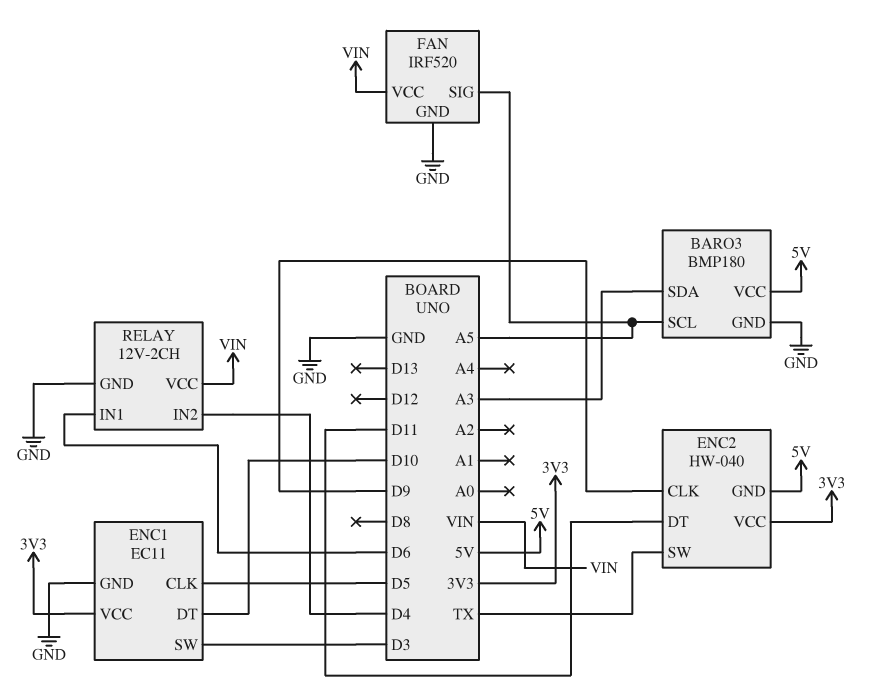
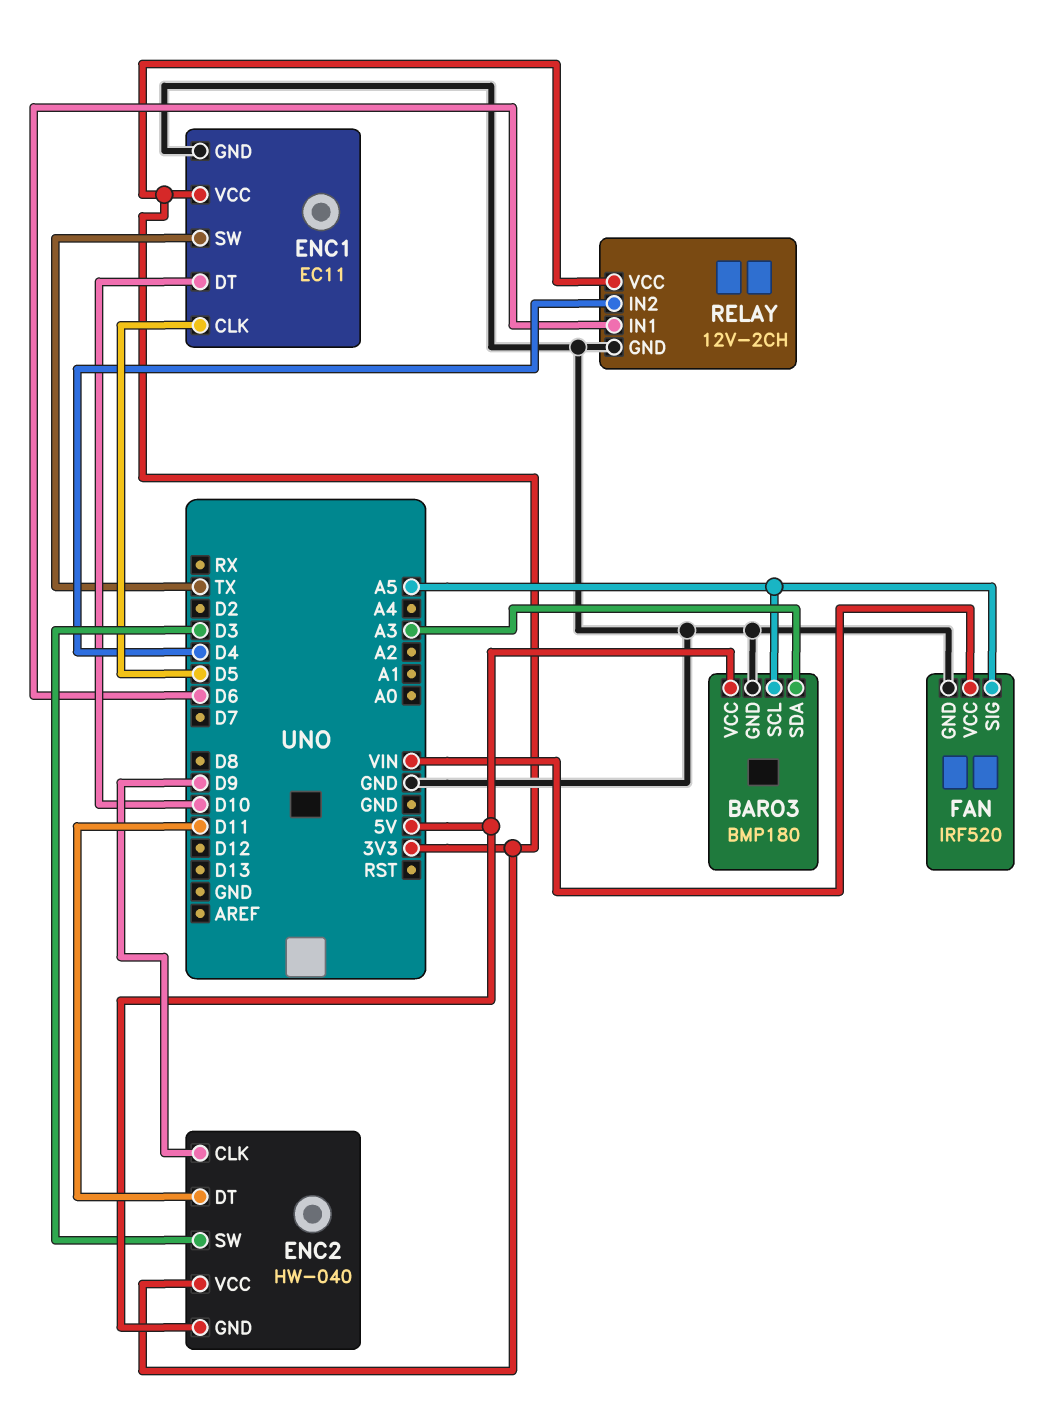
ENC1 pin SW: D3 -> TX
ENC2 pin SW: TX -> D3
RELAY pin VCC: VIN -> 3V3

